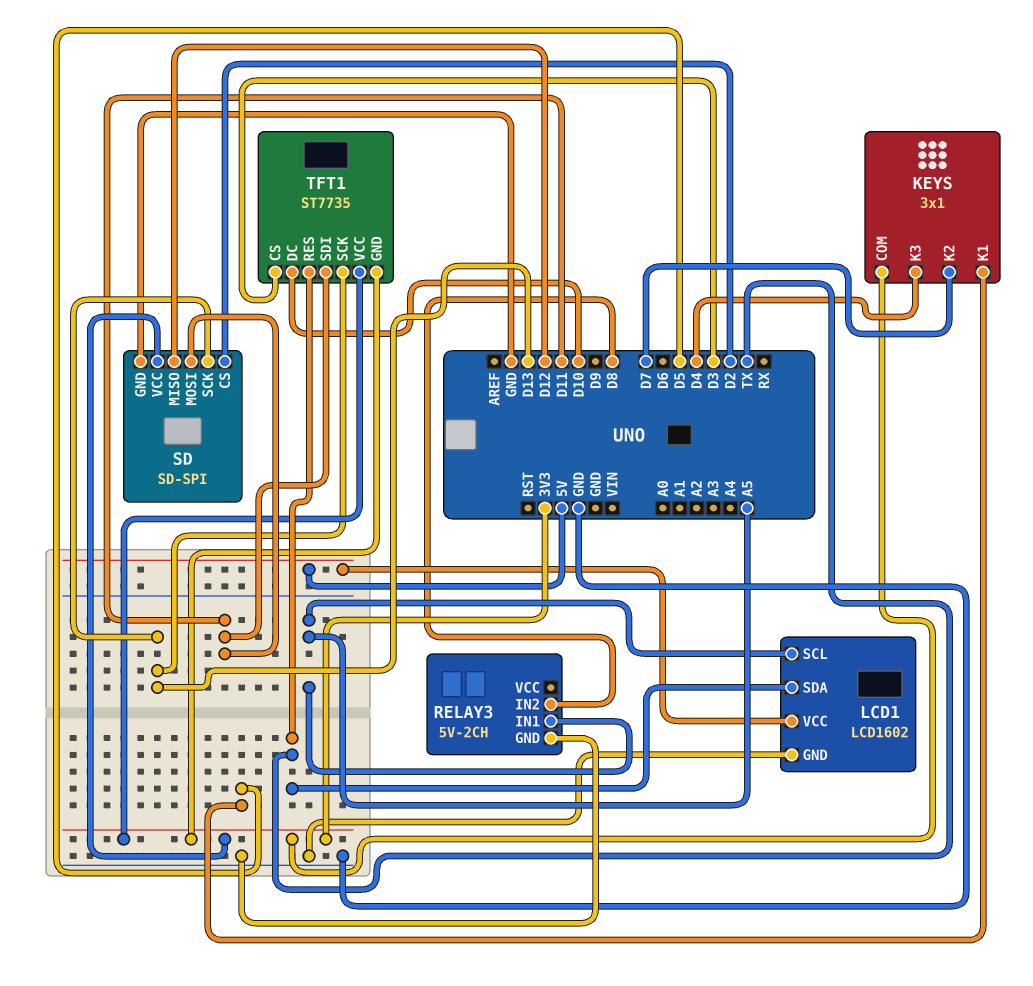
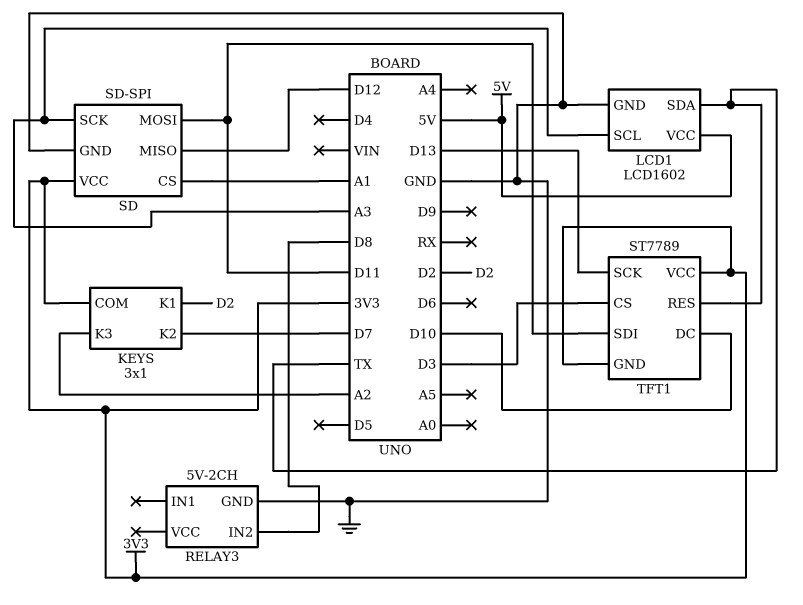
KEYS pin K1: D5 -> D2
KEYS pin K3: D4 -> A2
LCD1 pin SCL: A5 -> A3
RELAY3 pin IN1: A5 -> none
SD pin CS: D2 -> A1
SD pin SCK: D13 -> A3
TFT1: ST7735 -> ST7789

